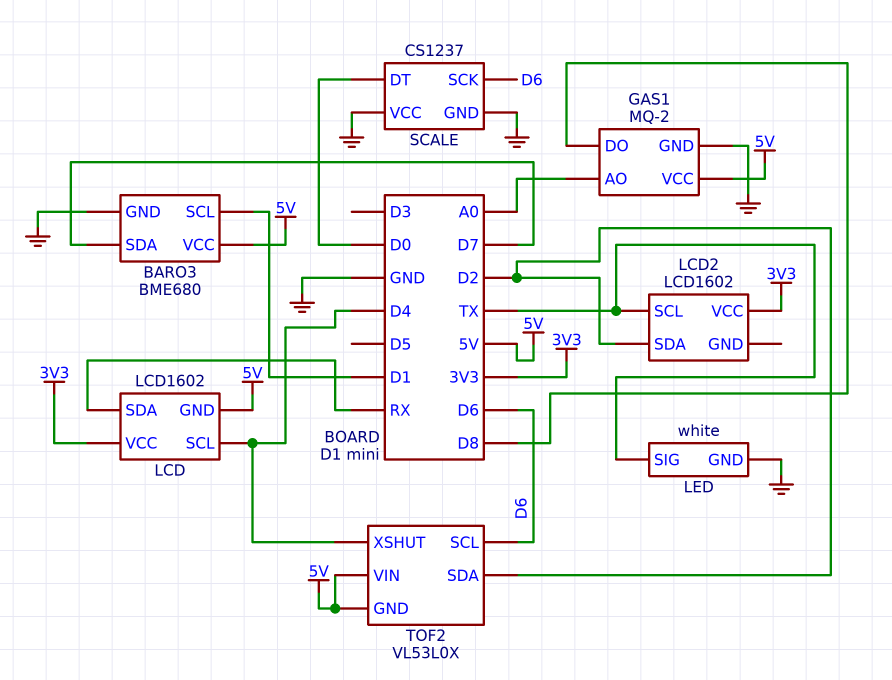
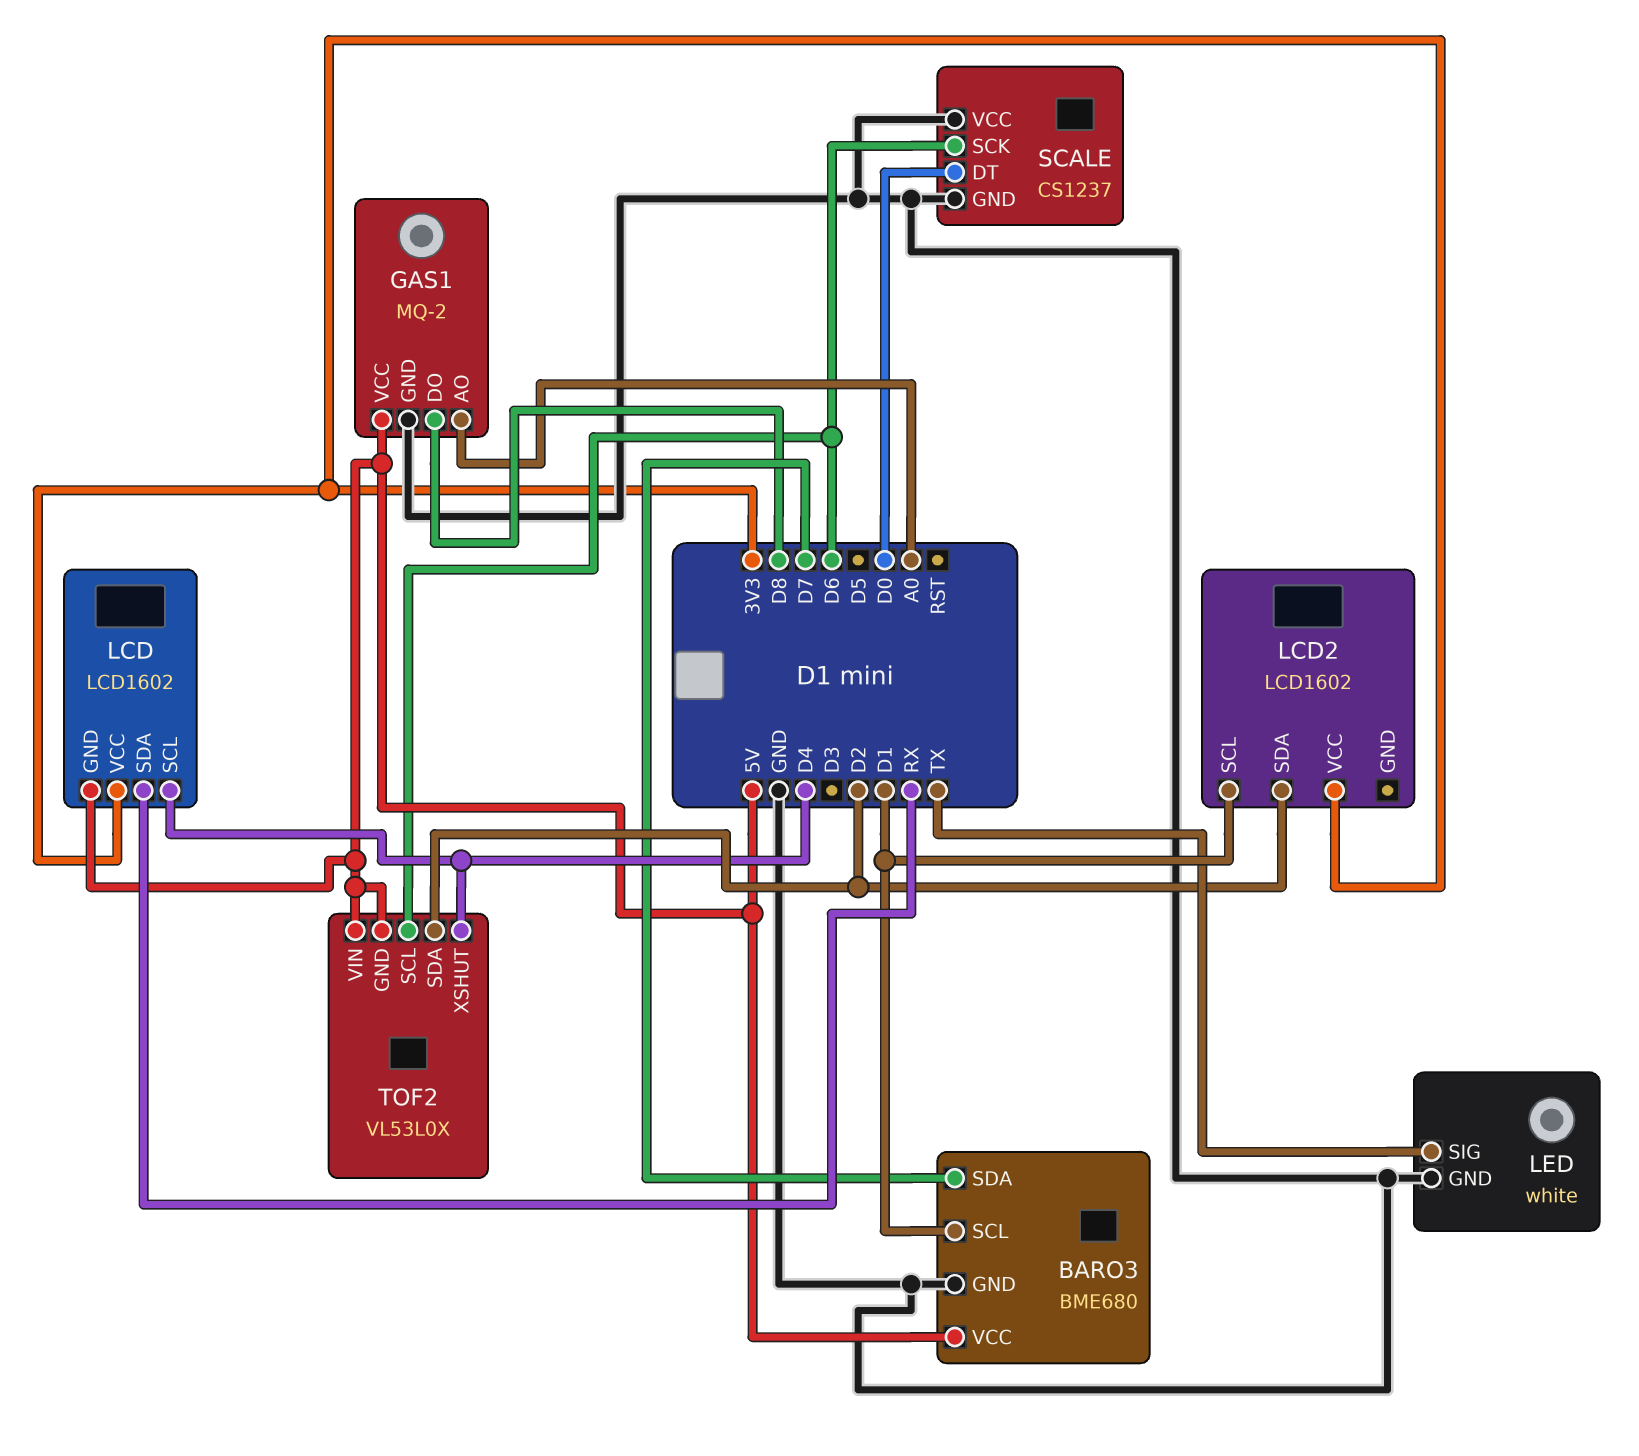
LCD2 pin SCL: TX -> D1

